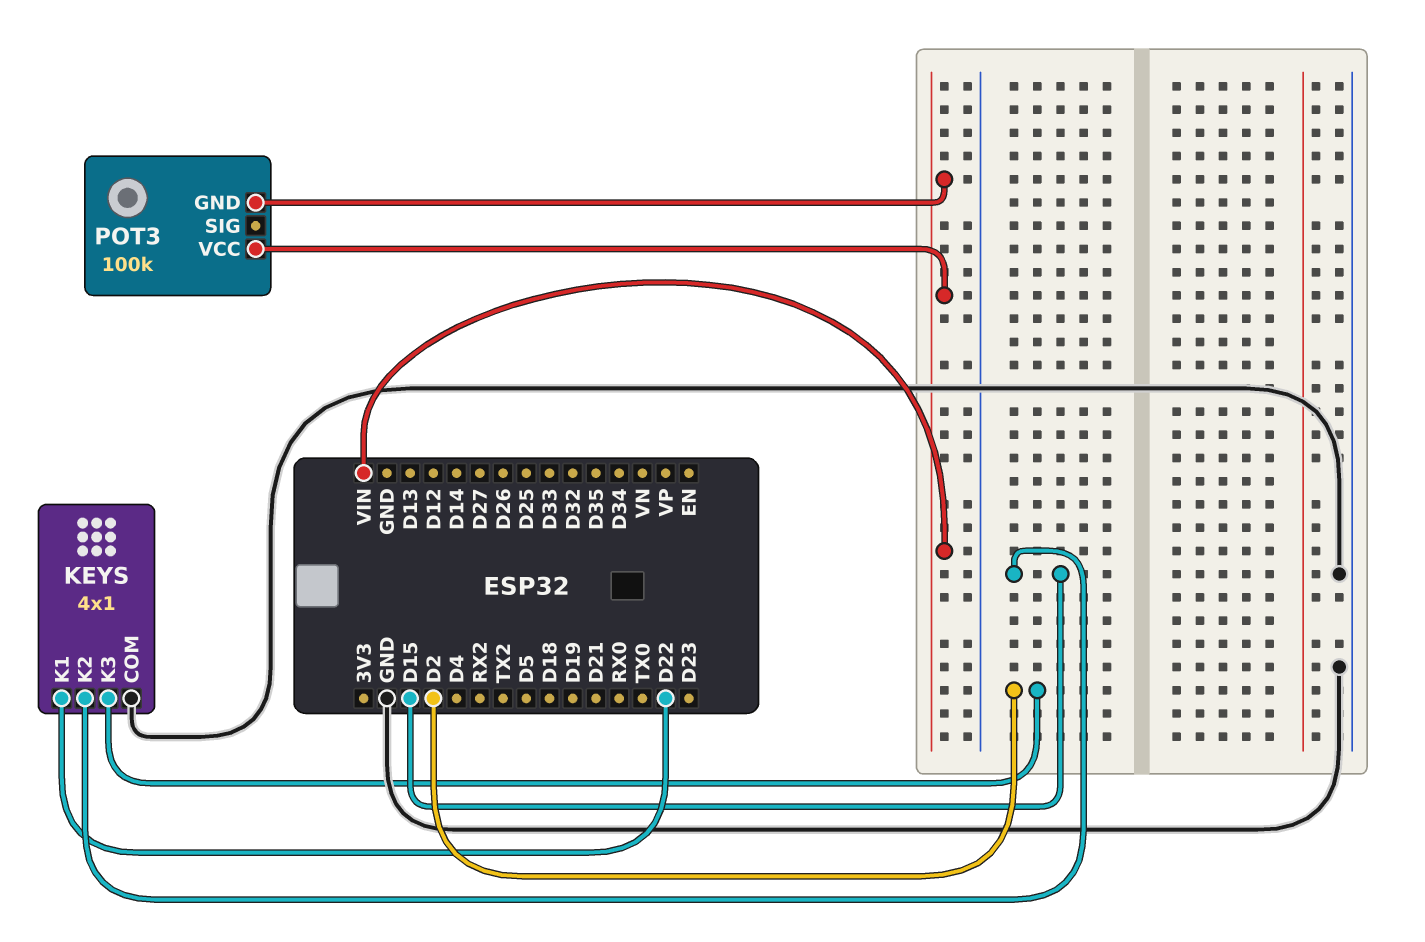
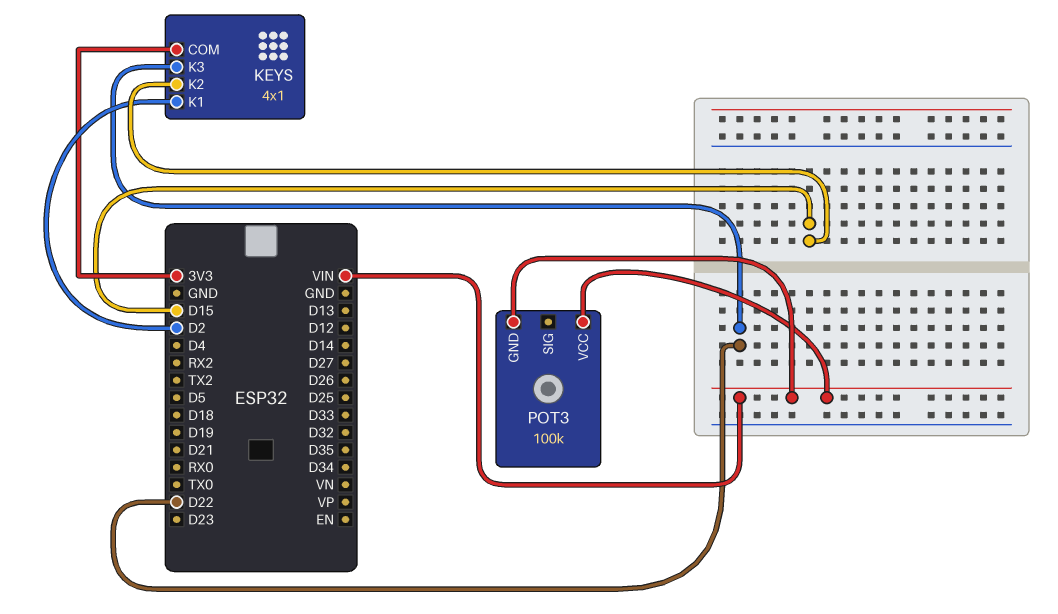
KEYS pin COM: GND -> 3V3
KEYS pin K1: D22 -> D2
KEYS pin K3: D2 -> D22

